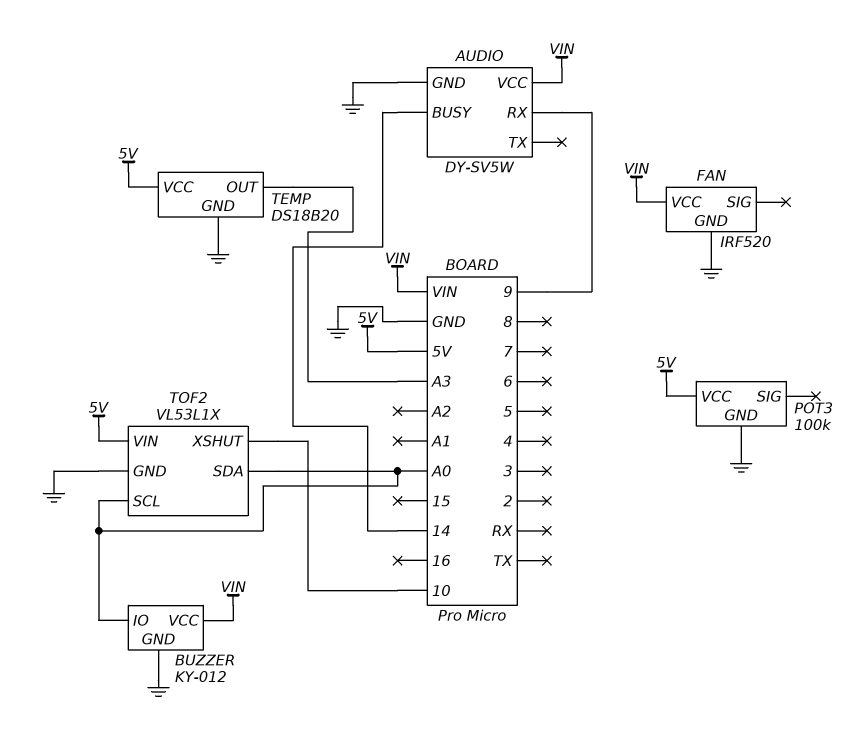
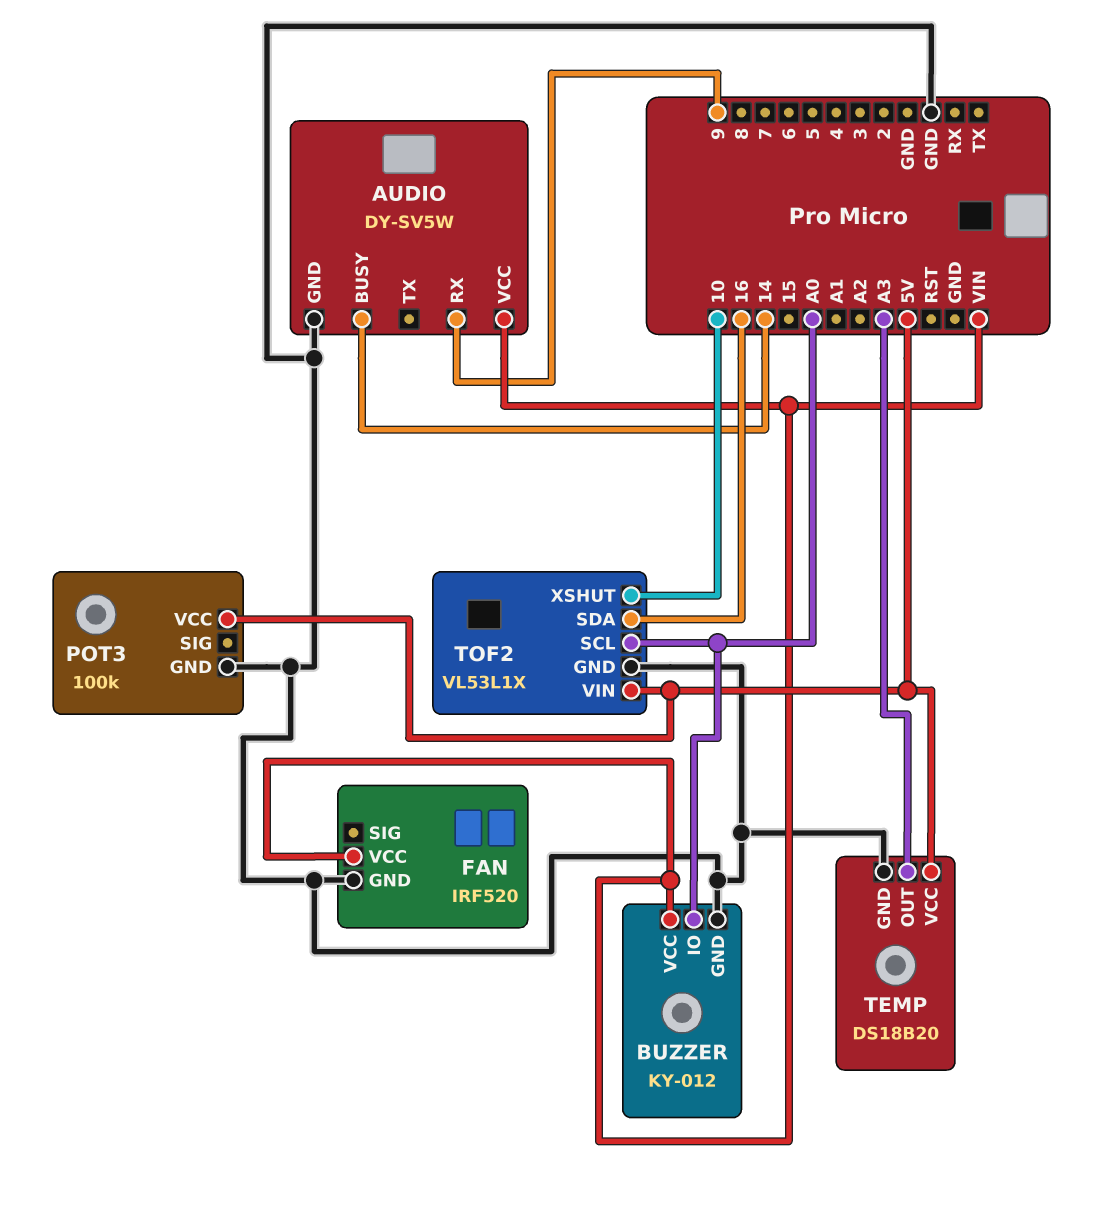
TOF2 pin SDA: A0 -> 16

